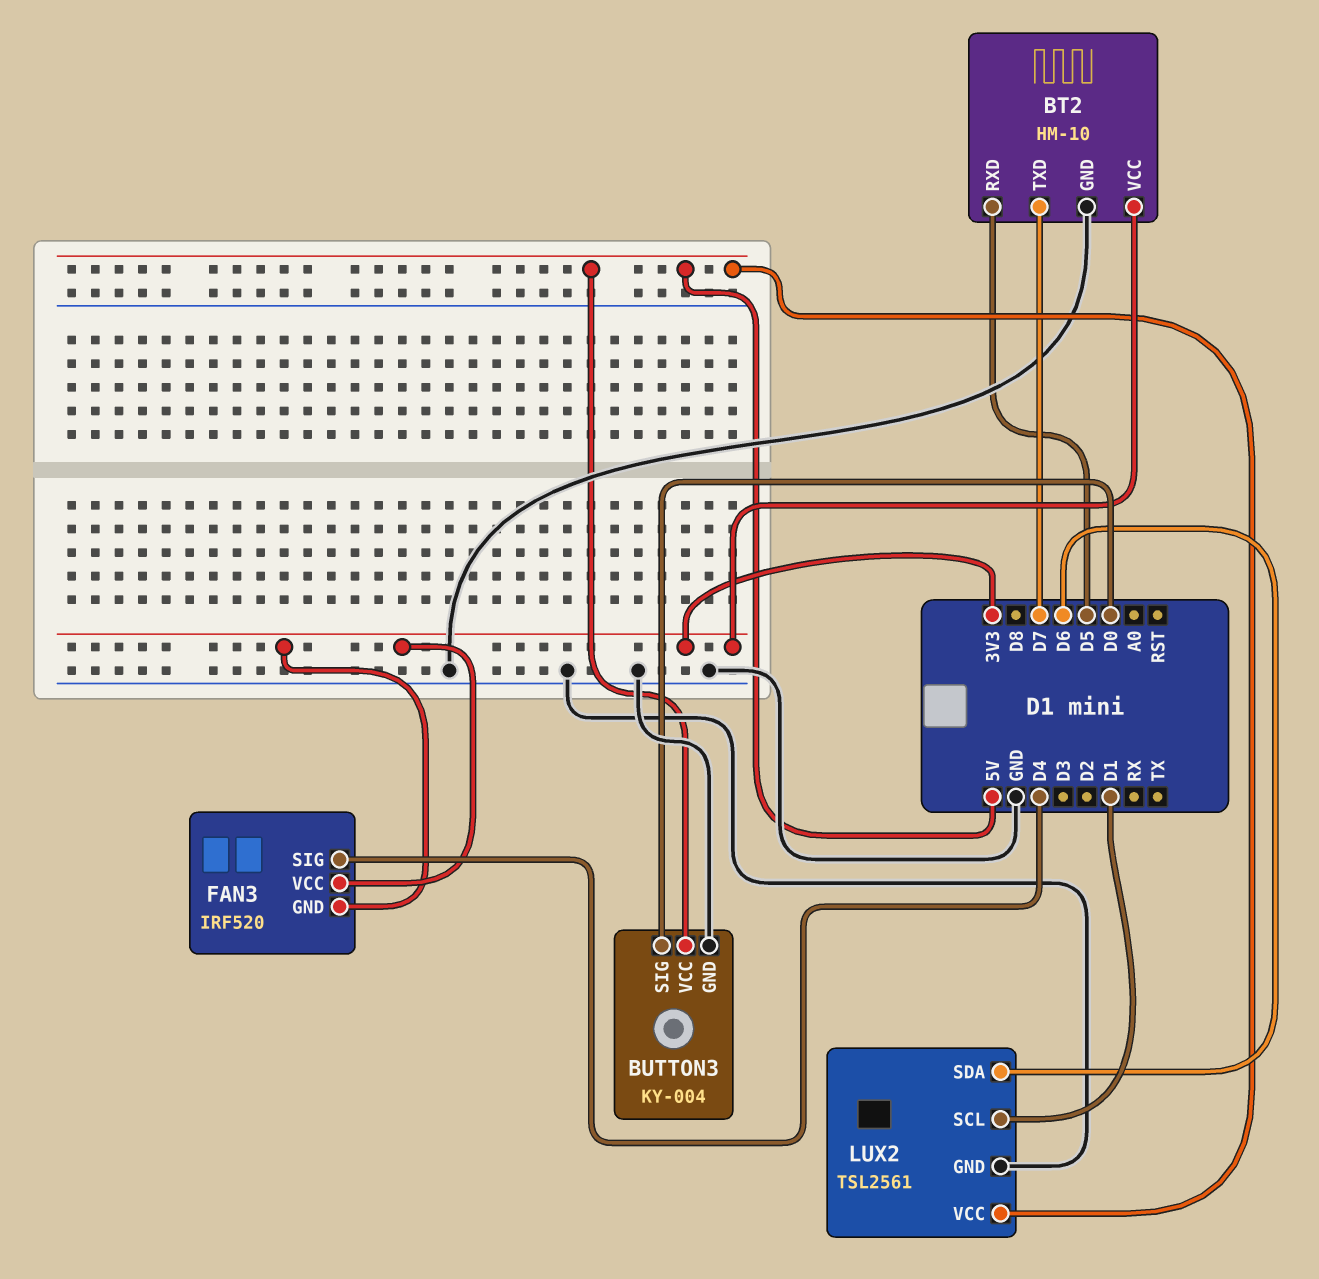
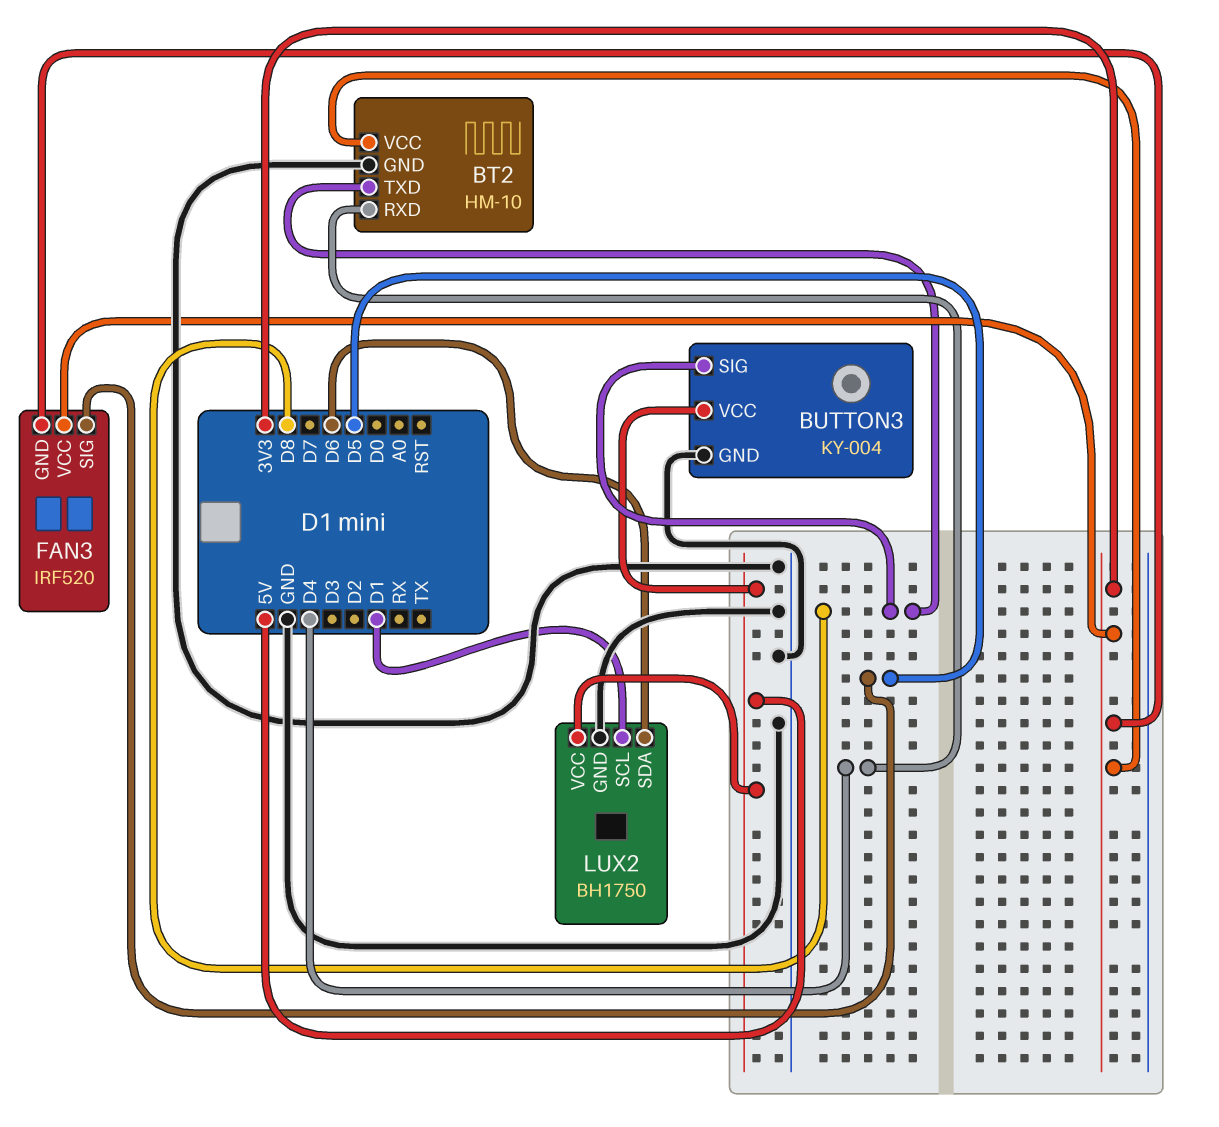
BT2 pin RXD: D5 -> D4
BT2 pin TXD: D7 -> D8
BUTTON3 pin SIG: D0 -> D8
FAN3 pin SIG: D4 -> D5
LUX2: TSL2561 -> BH1750

